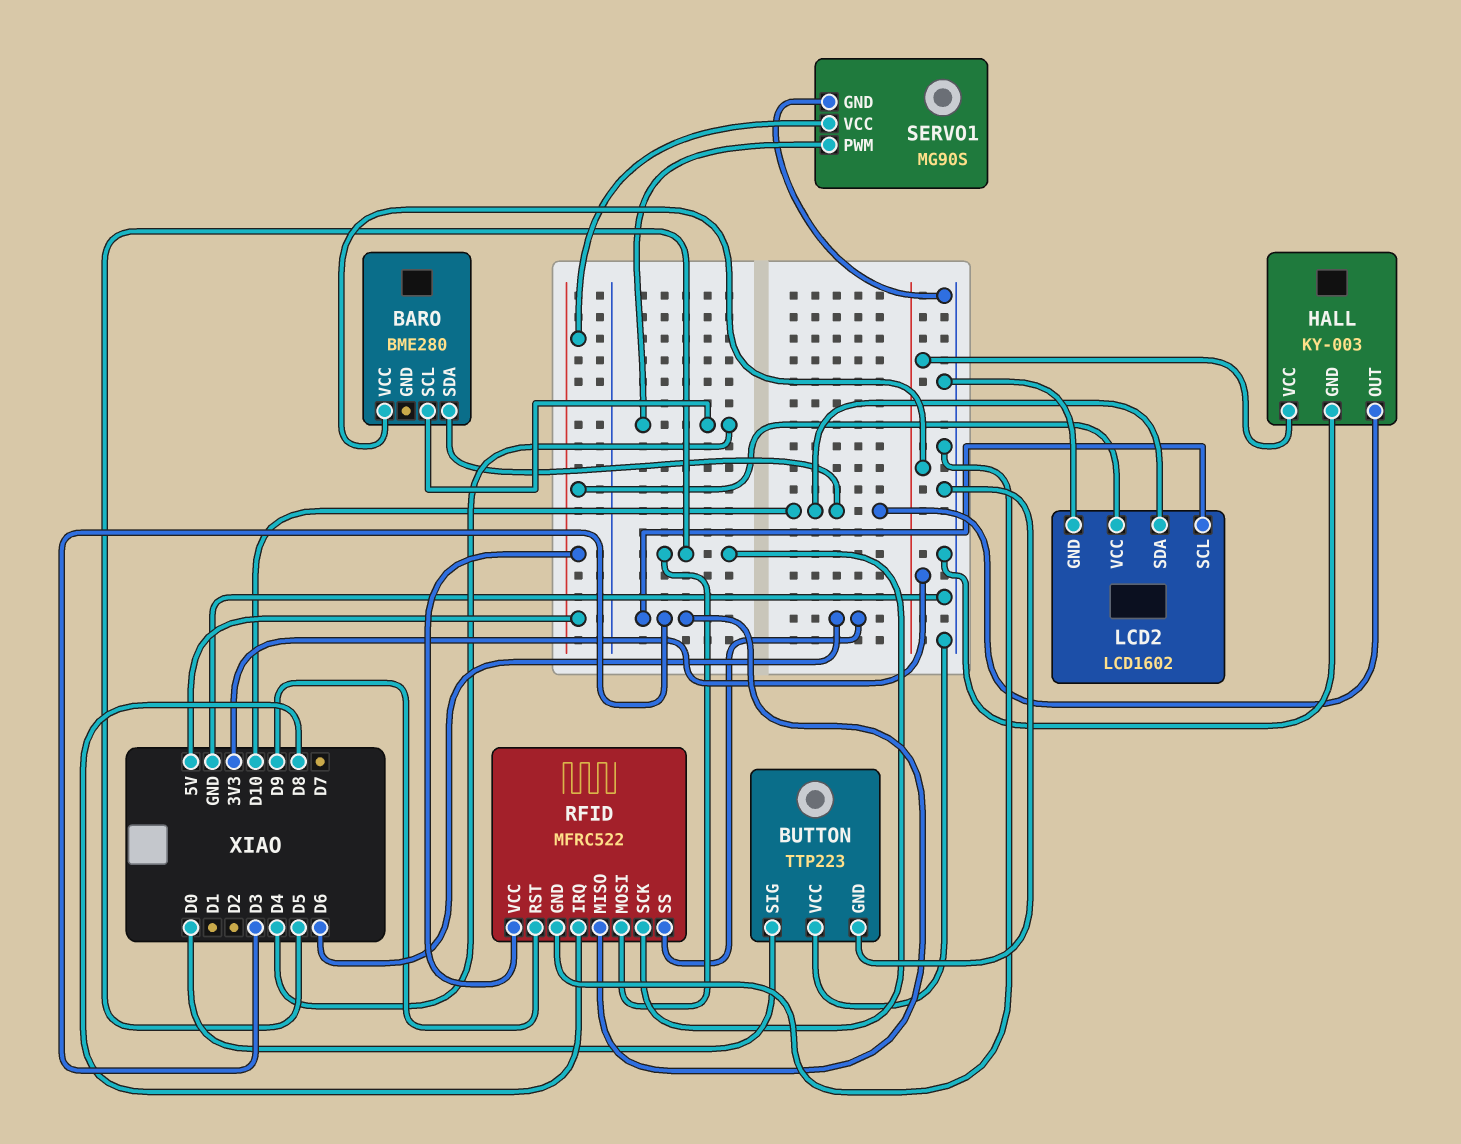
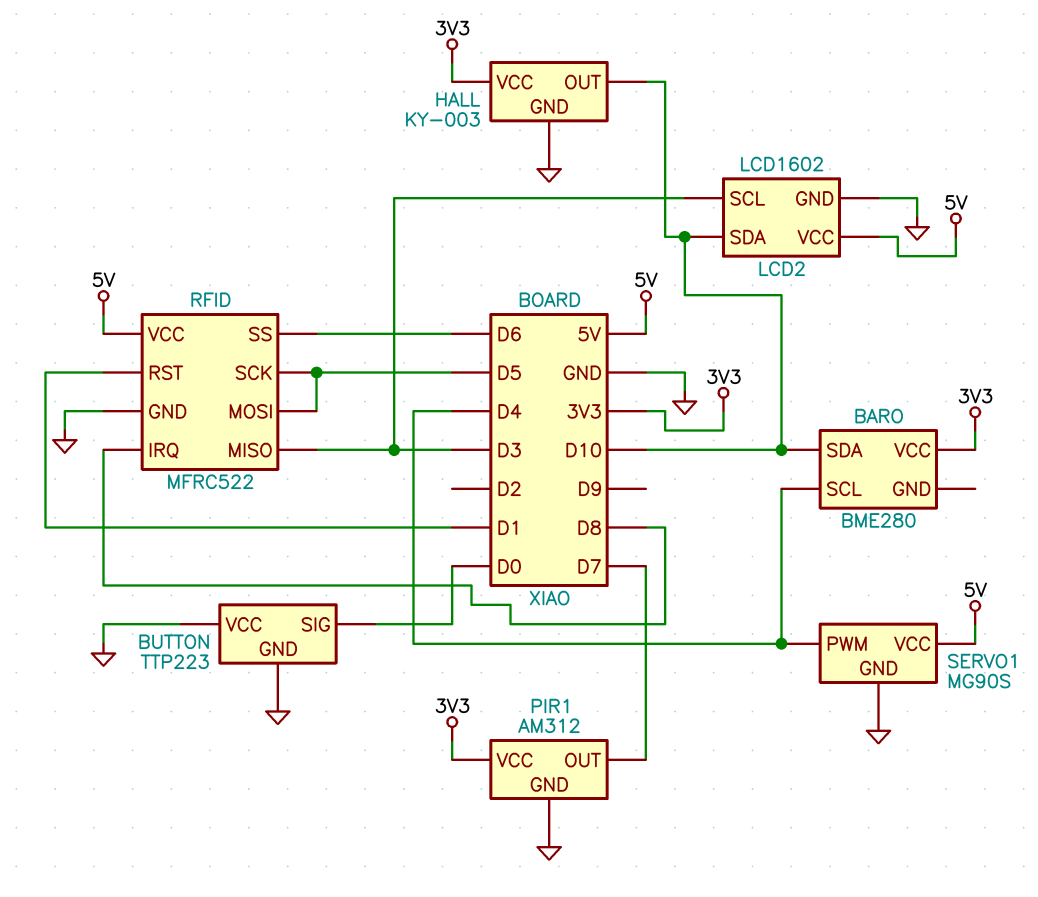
PIR1: none -> AM312
PIR1 pin GND: none -> GND
PIR1 pin OUT: none -> D7
PIR1 pin VCC: none -> 3V3
RFID pin RST: D9 -> D1

